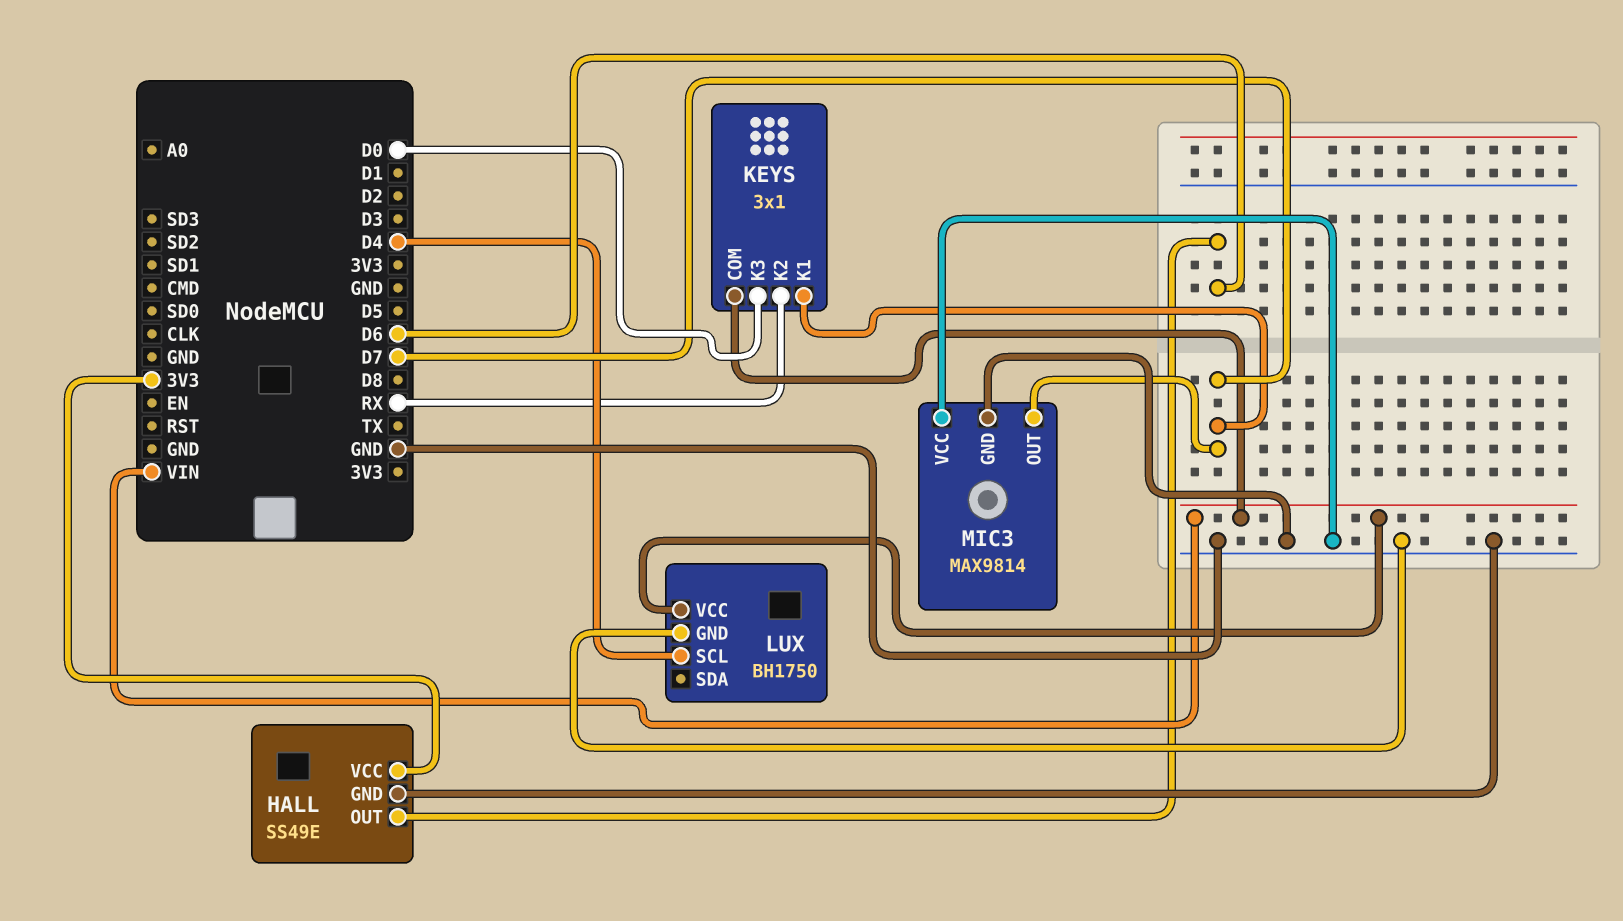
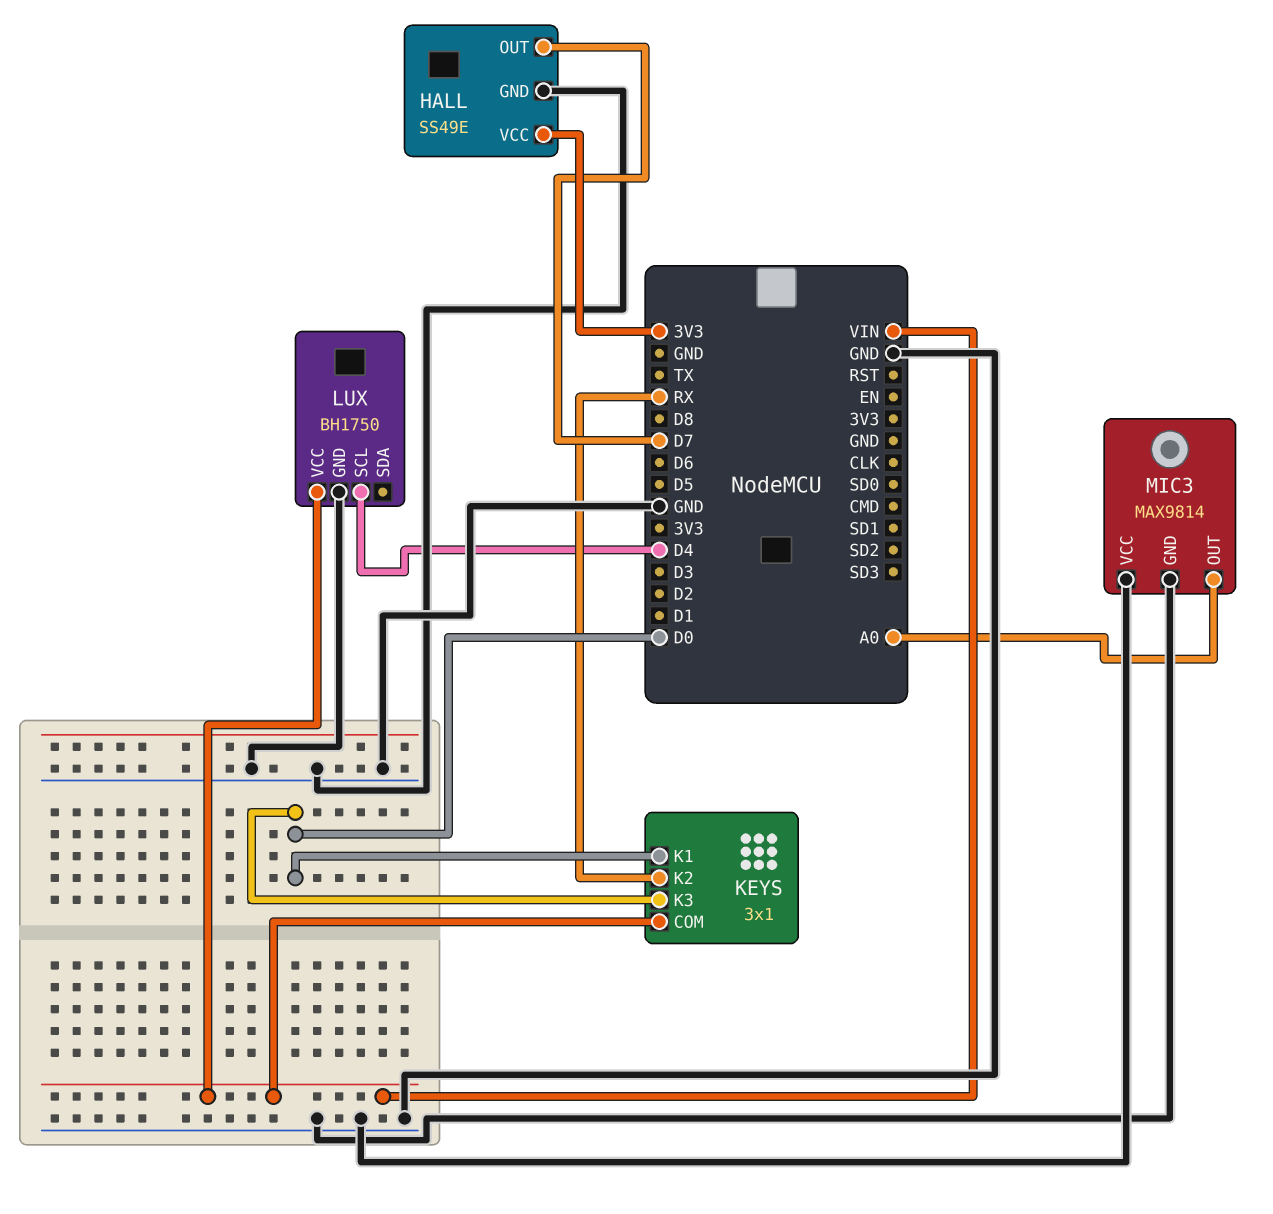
HALL pin OUT: D6 -> D7
KEYS pin K1: D7 -> D0
MIC3 pin OUT: D7 -> A0

